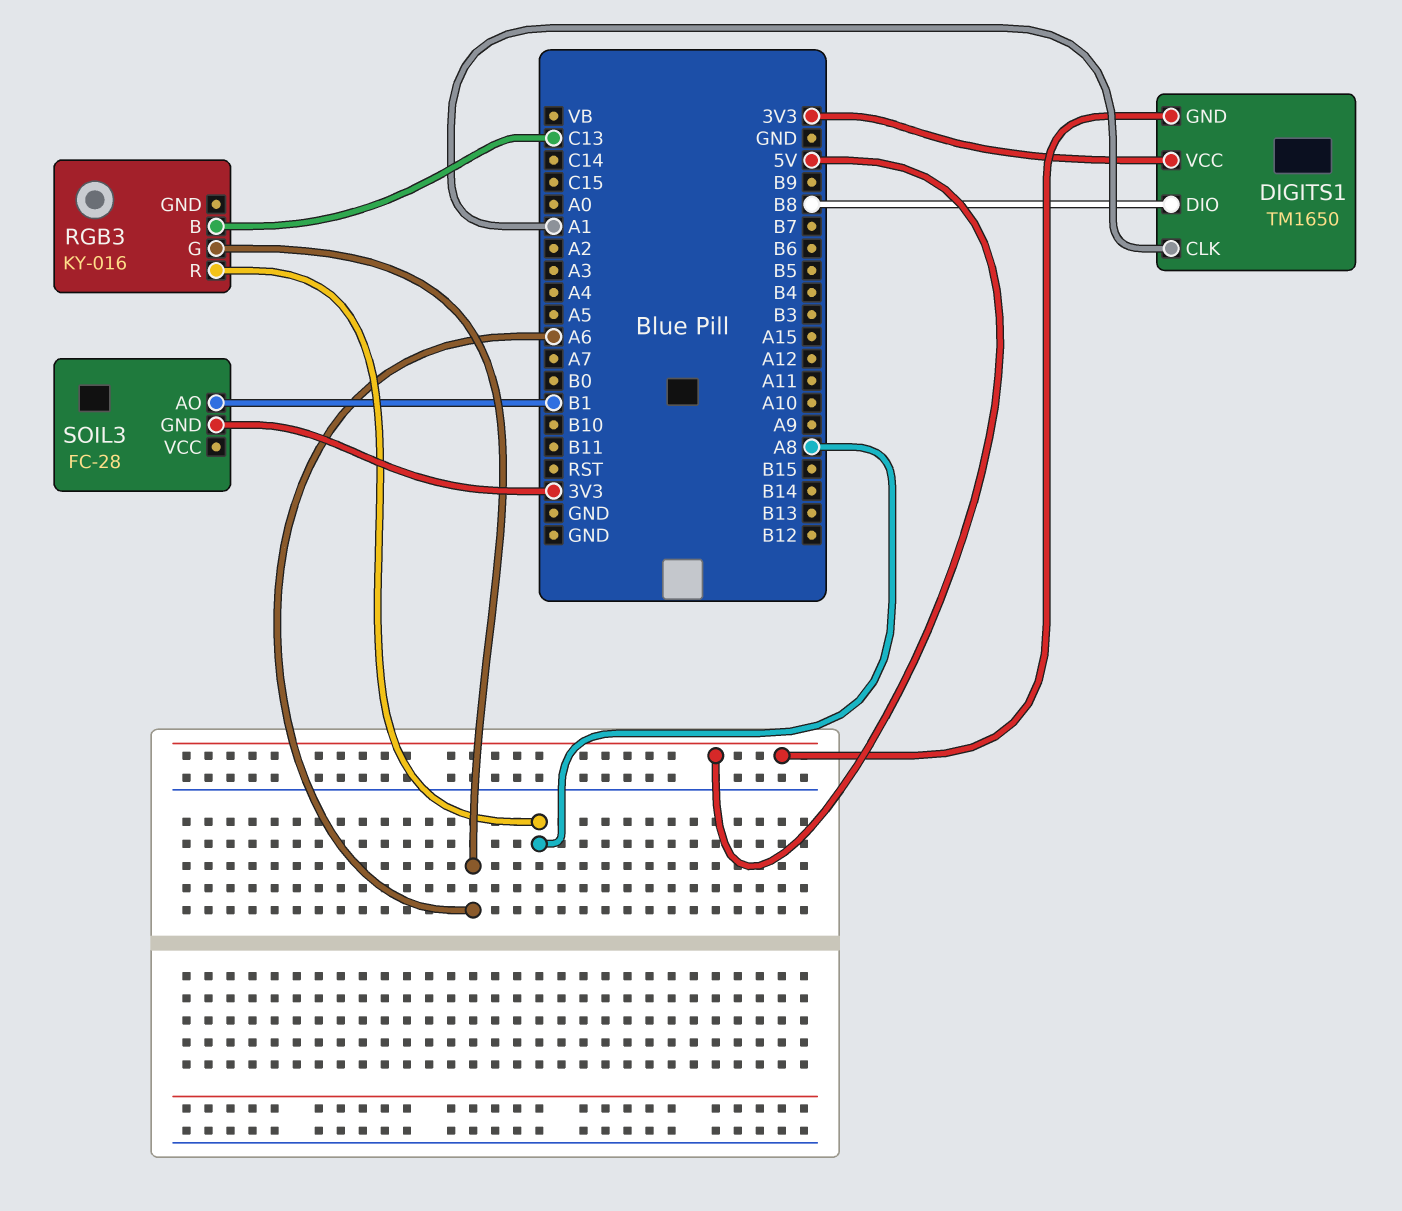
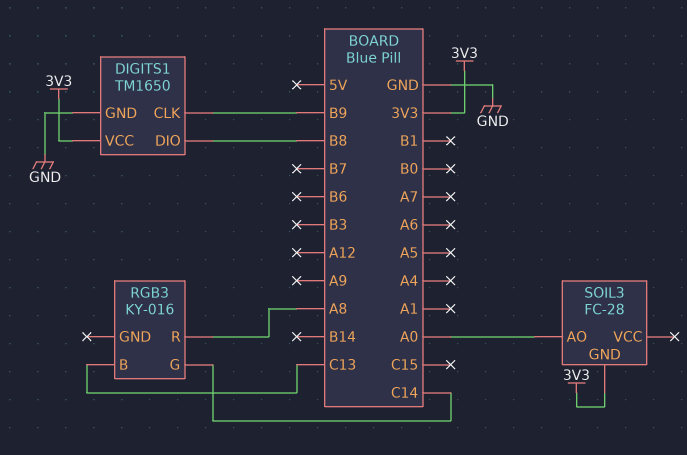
DIGITS1 pin CLK: A1 -> B9
DIGITS1 pin GND: 5V -> GND
RGB3 pin G: A6 -> C14
SOIL3 pin AO: B1 -> A0

